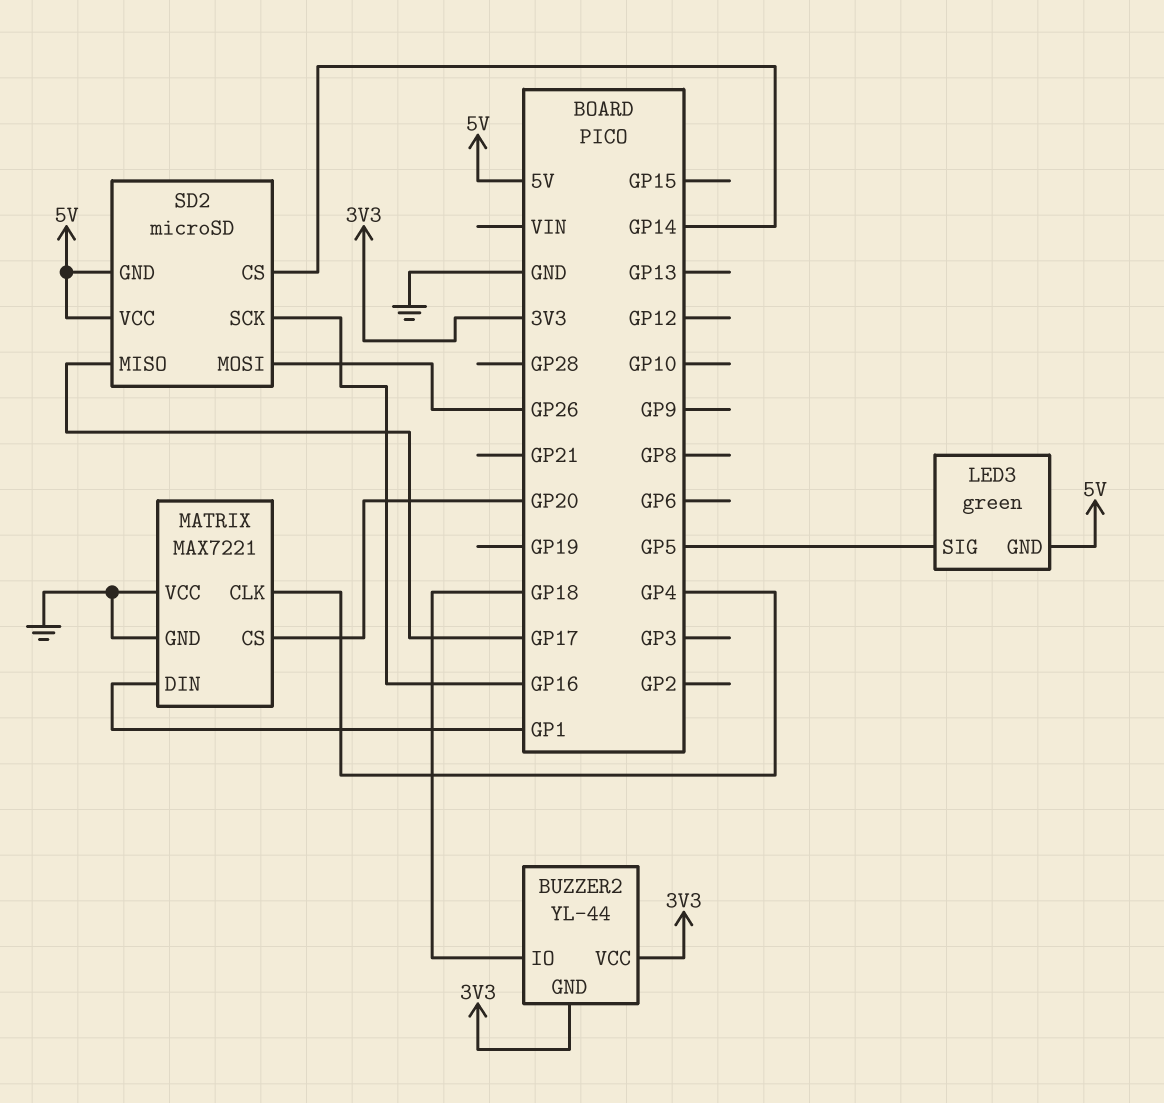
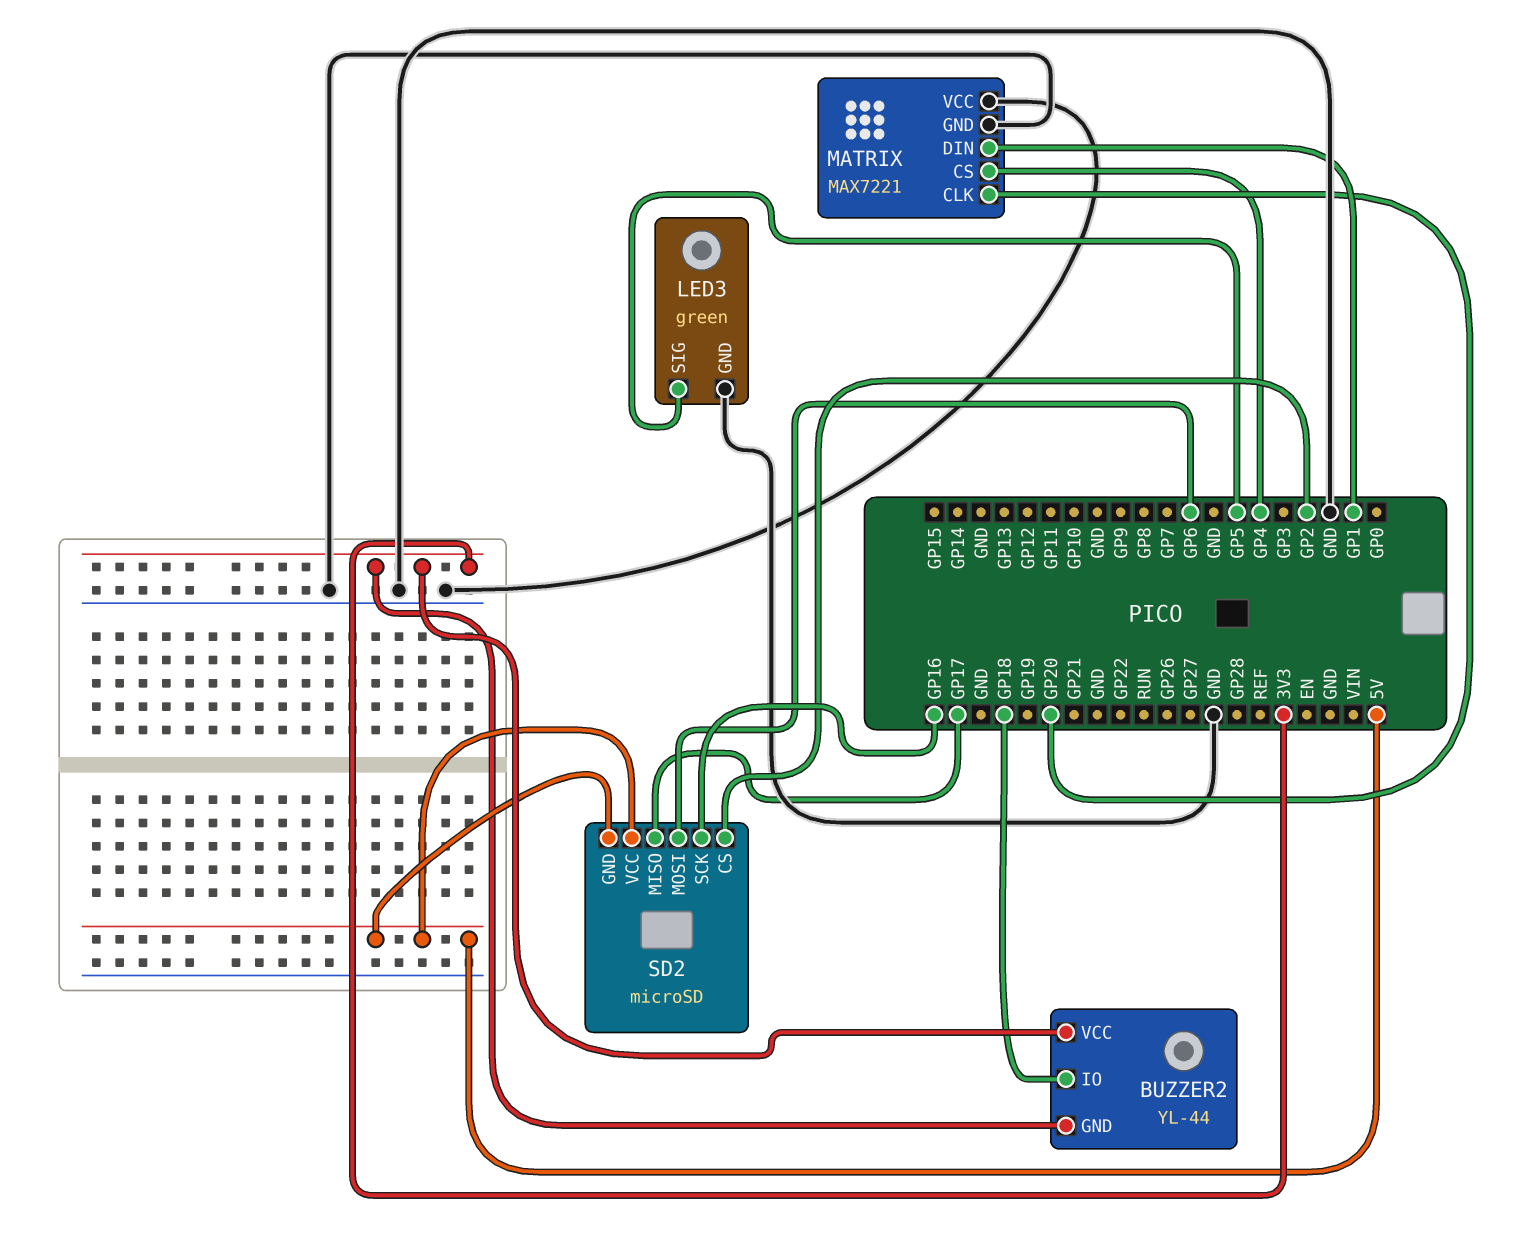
LED3 pin GND: 5V -> GND
MATRIX pin CLK: GP4 -> GP20
MATRIX pin CS: GP20 -> GP4
SD2 pin CS: GP14 -> GP2
SD2 pin MOSI: GP26 -> GP6

